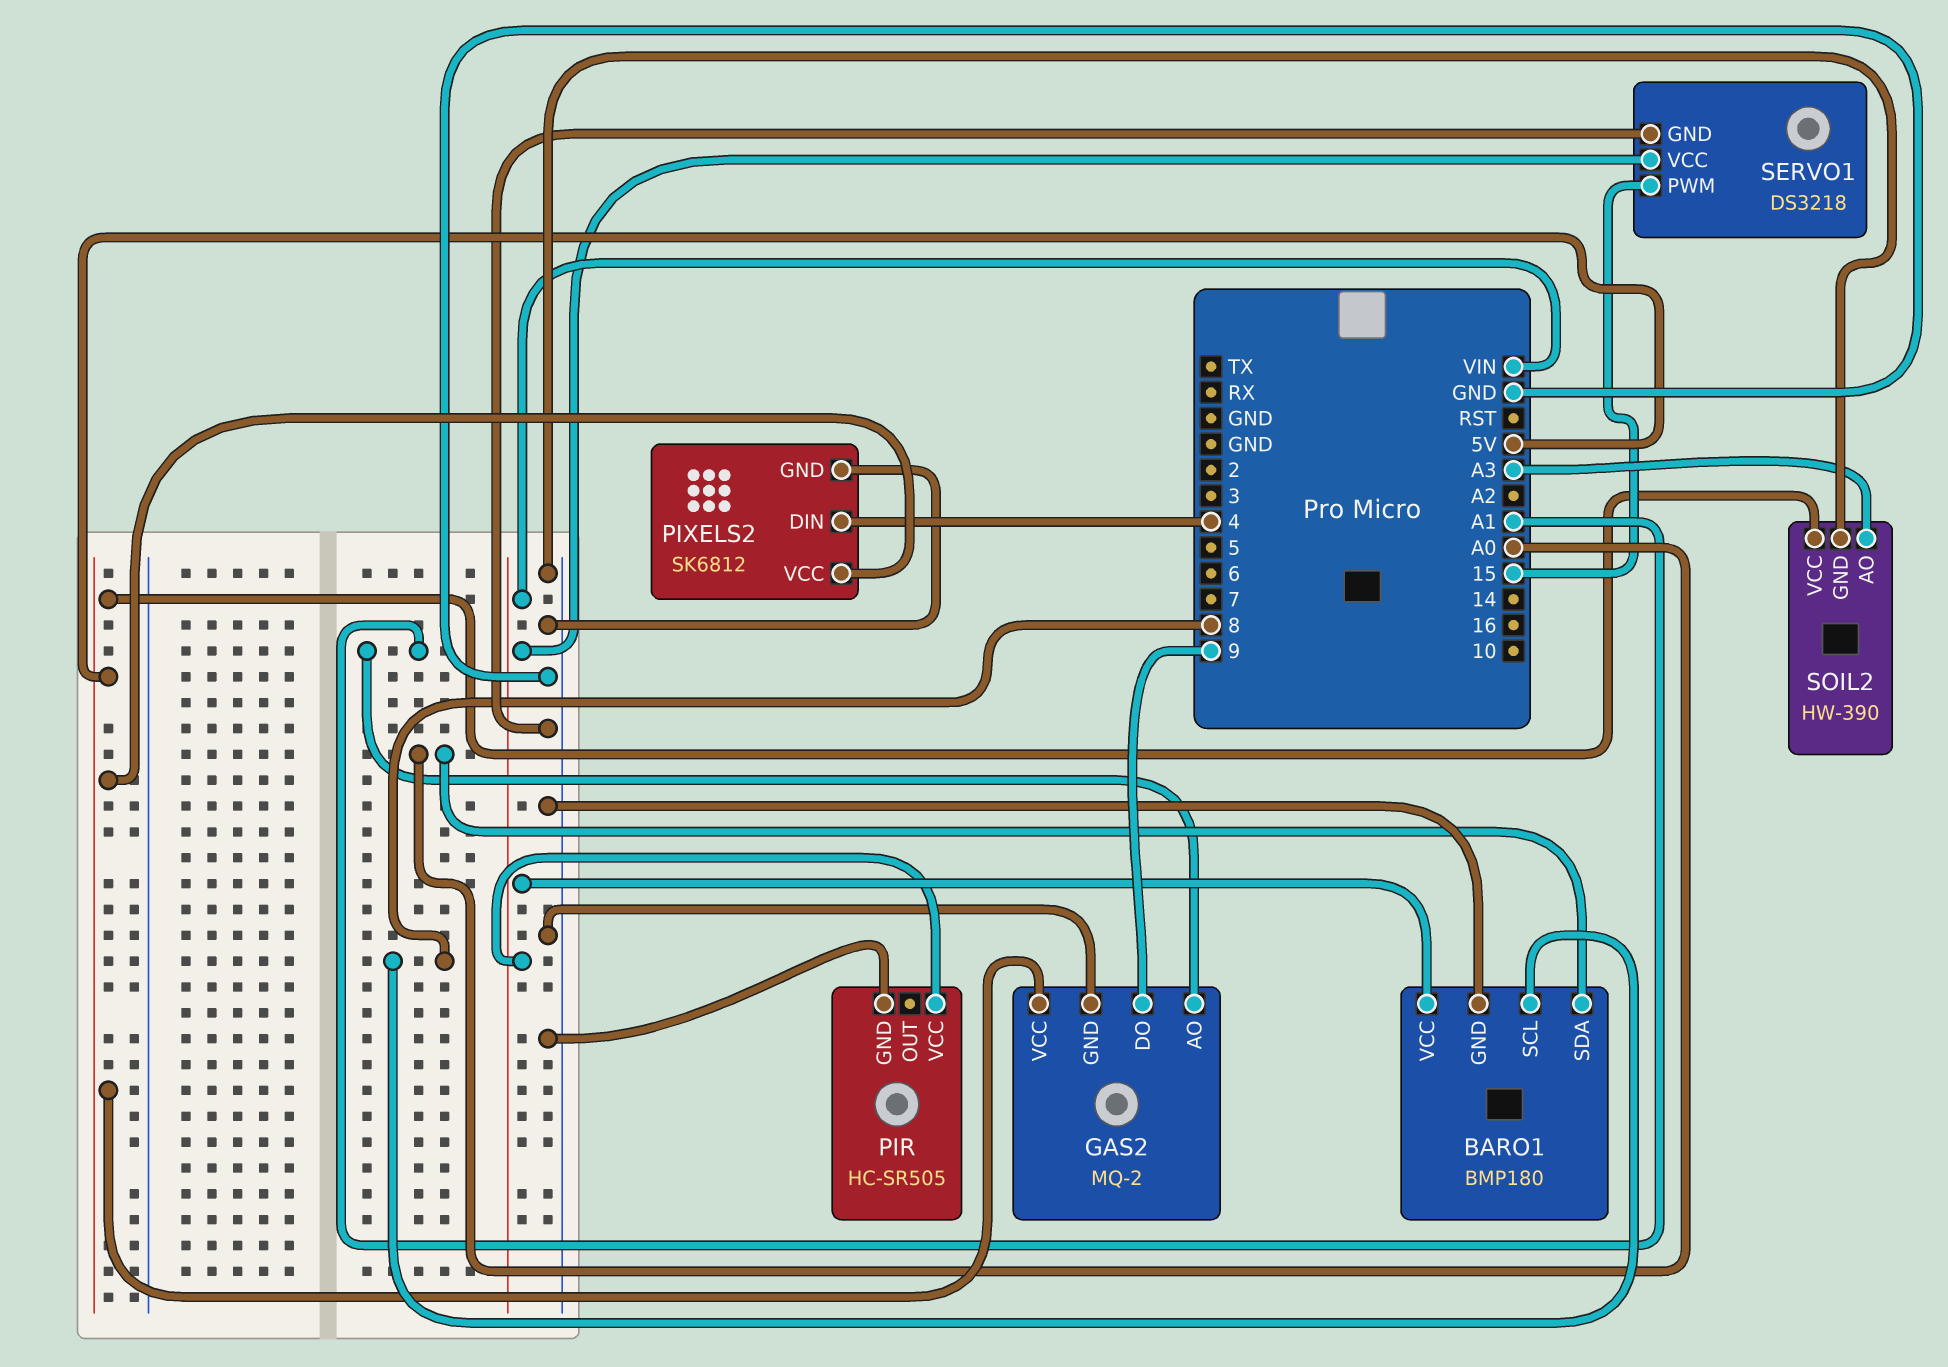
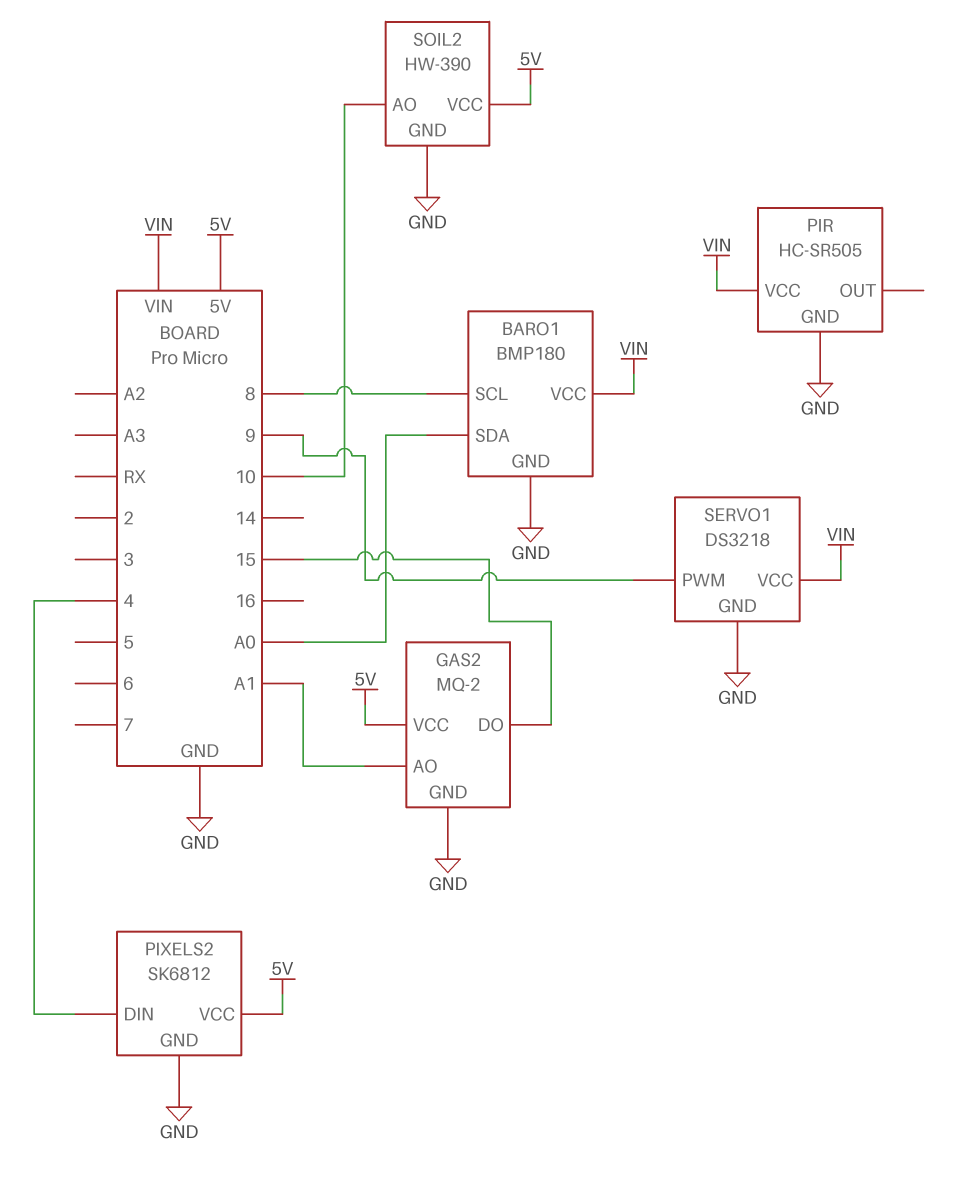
GAS2 pin DO: 9 -> 15
SERVO1 pin PWM: 15 -> 9
SOIL2 pin AO: A3 -> 10

